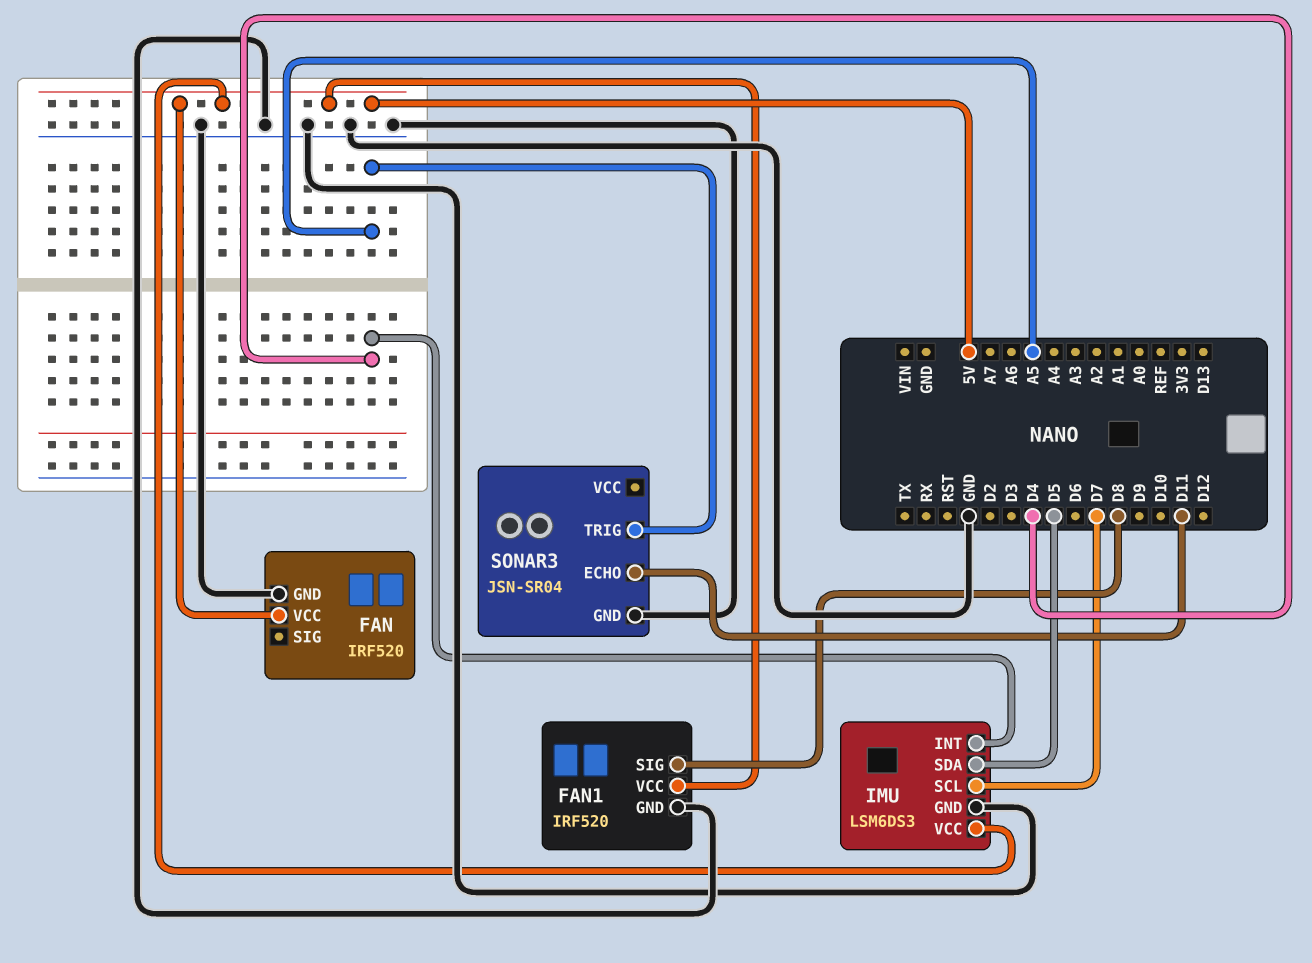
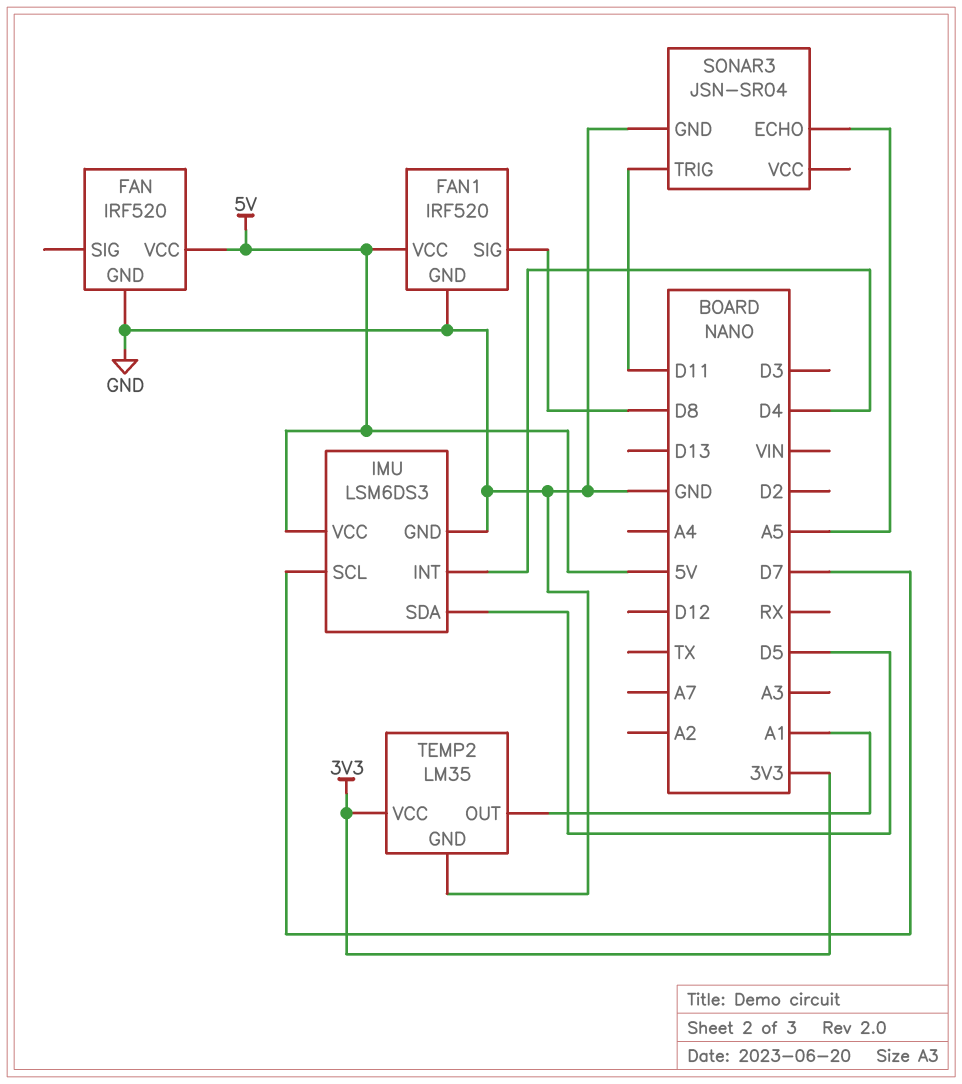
SONAR3 pin ECHO: D11 -> A5
SONAR3 pin TRIG: A5 -> D11
TEMP2: none -> LM35
TEMP2 pin GND: none -> GND
TEMP2 pin OUT: none -> A1
TEMP2 pin VCC: none -> 3V3

